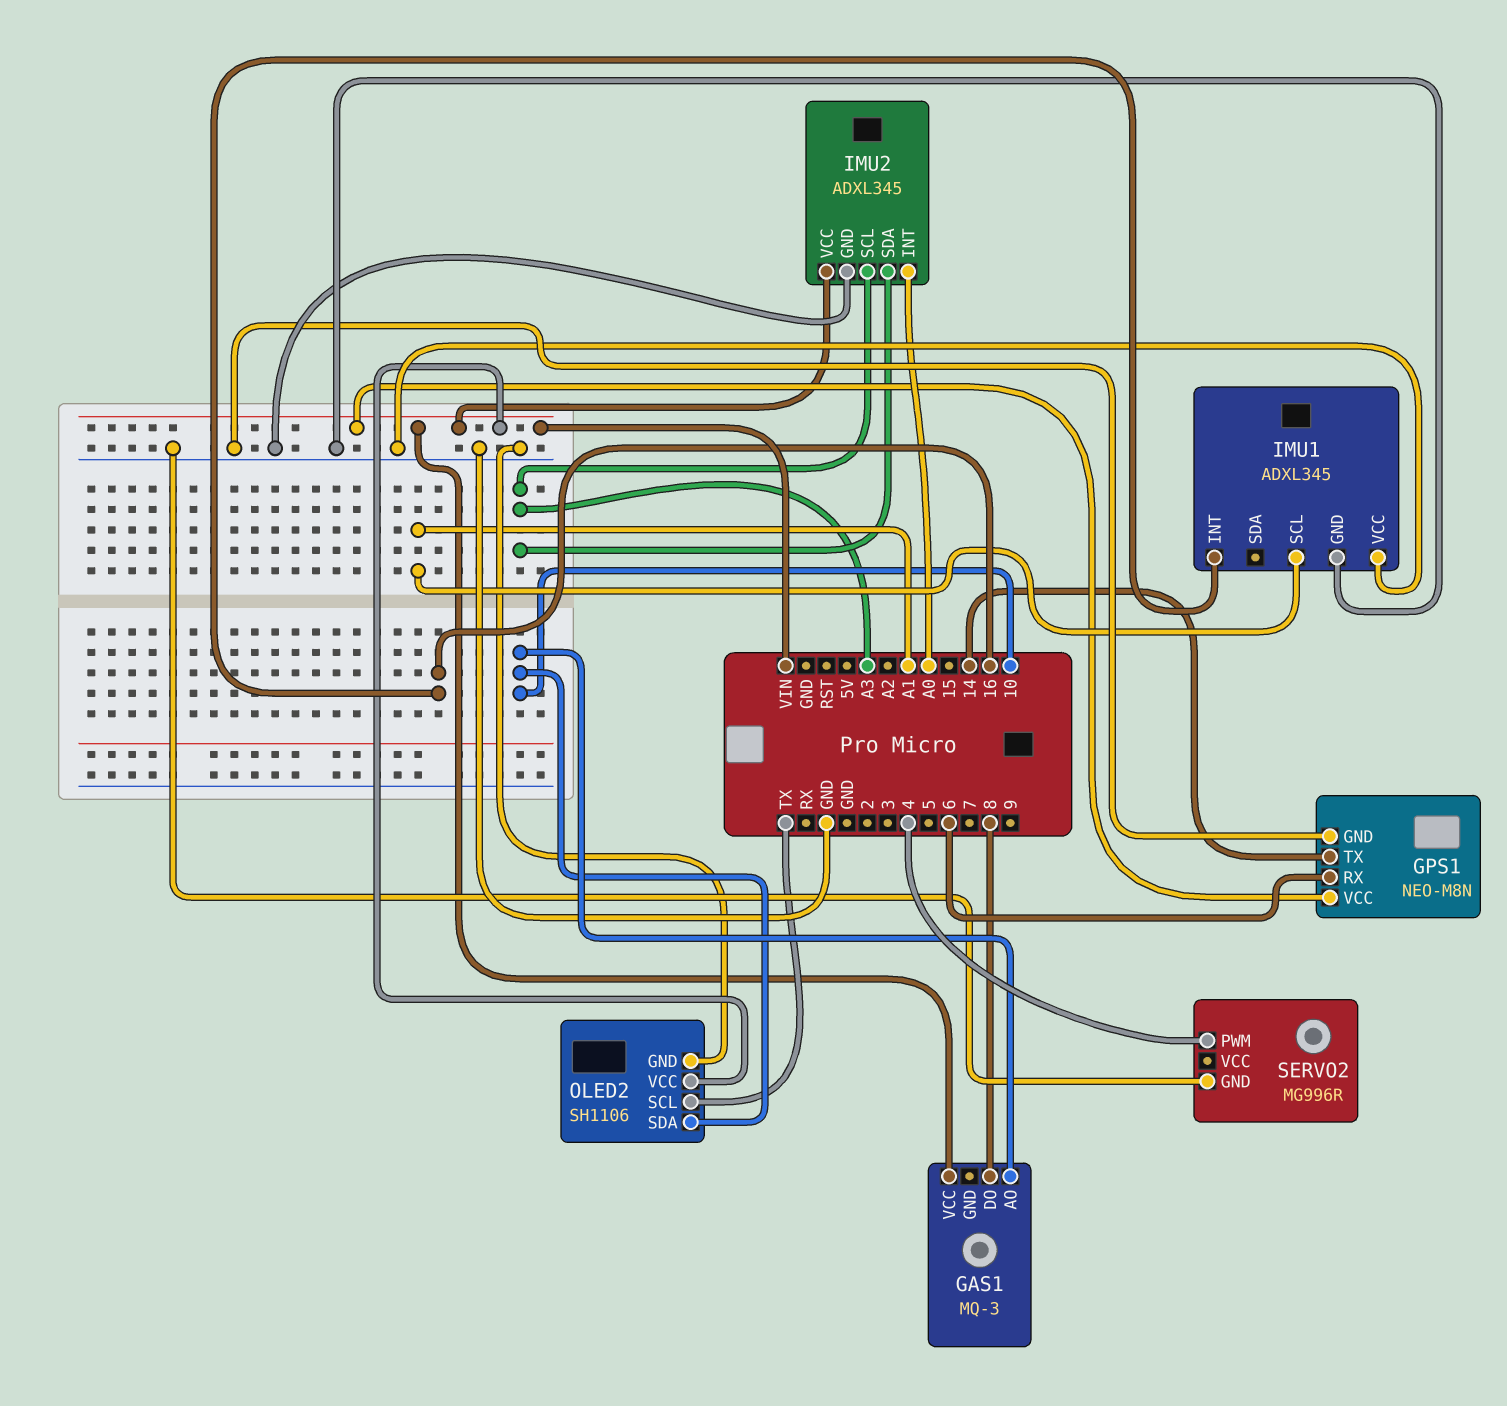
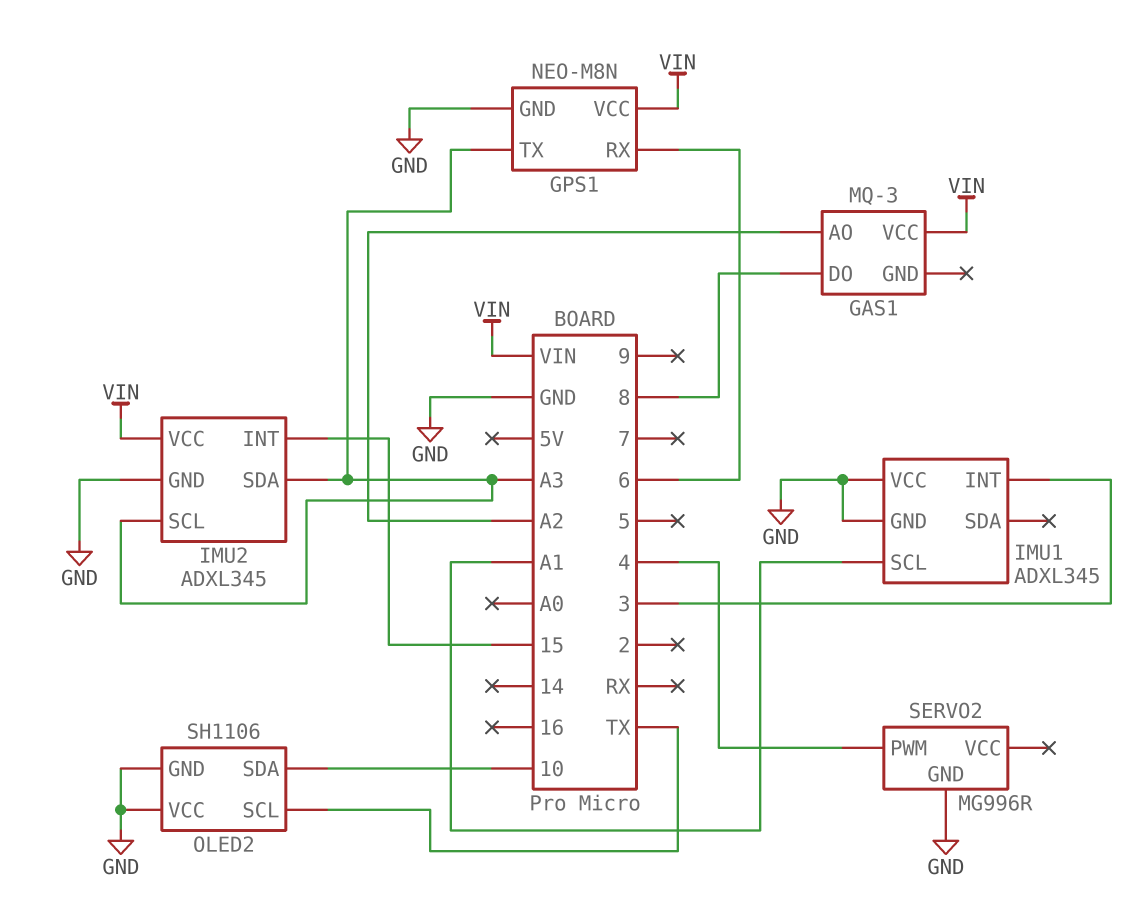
GAS1 pin AO: 10 -> A2
GPS1 pin TX: 14 -> A3
IMU1 pin INT: 16 -> 3
IMU2 pin INT: A0 -> 15
OLED2 pin VCC: VIN -> GND

